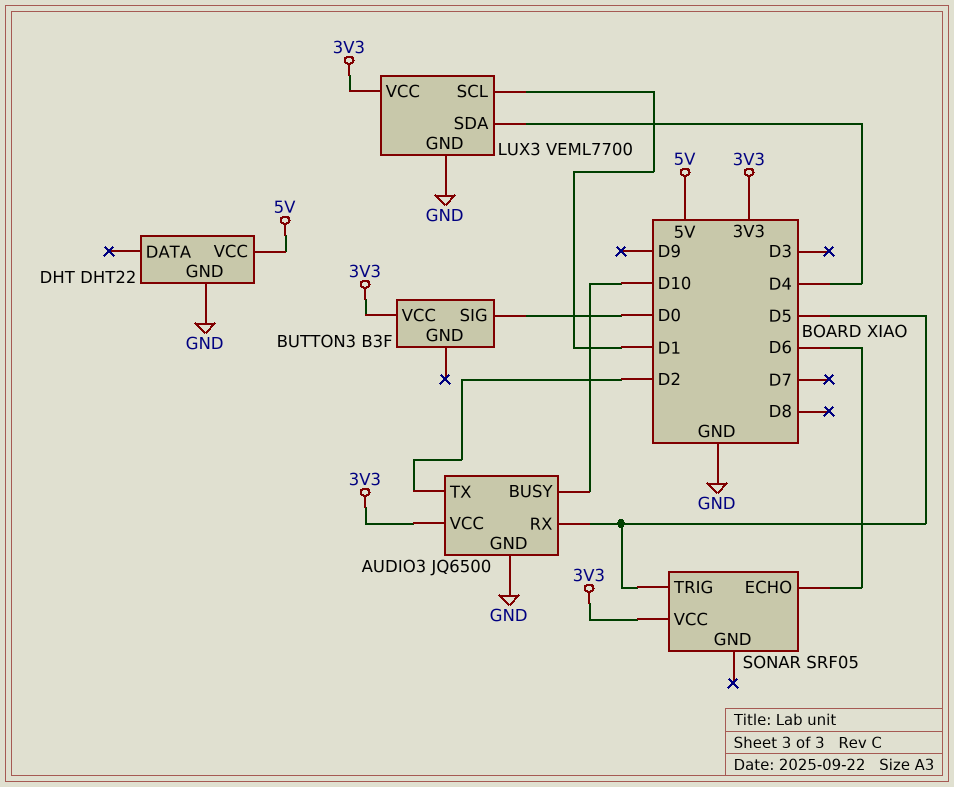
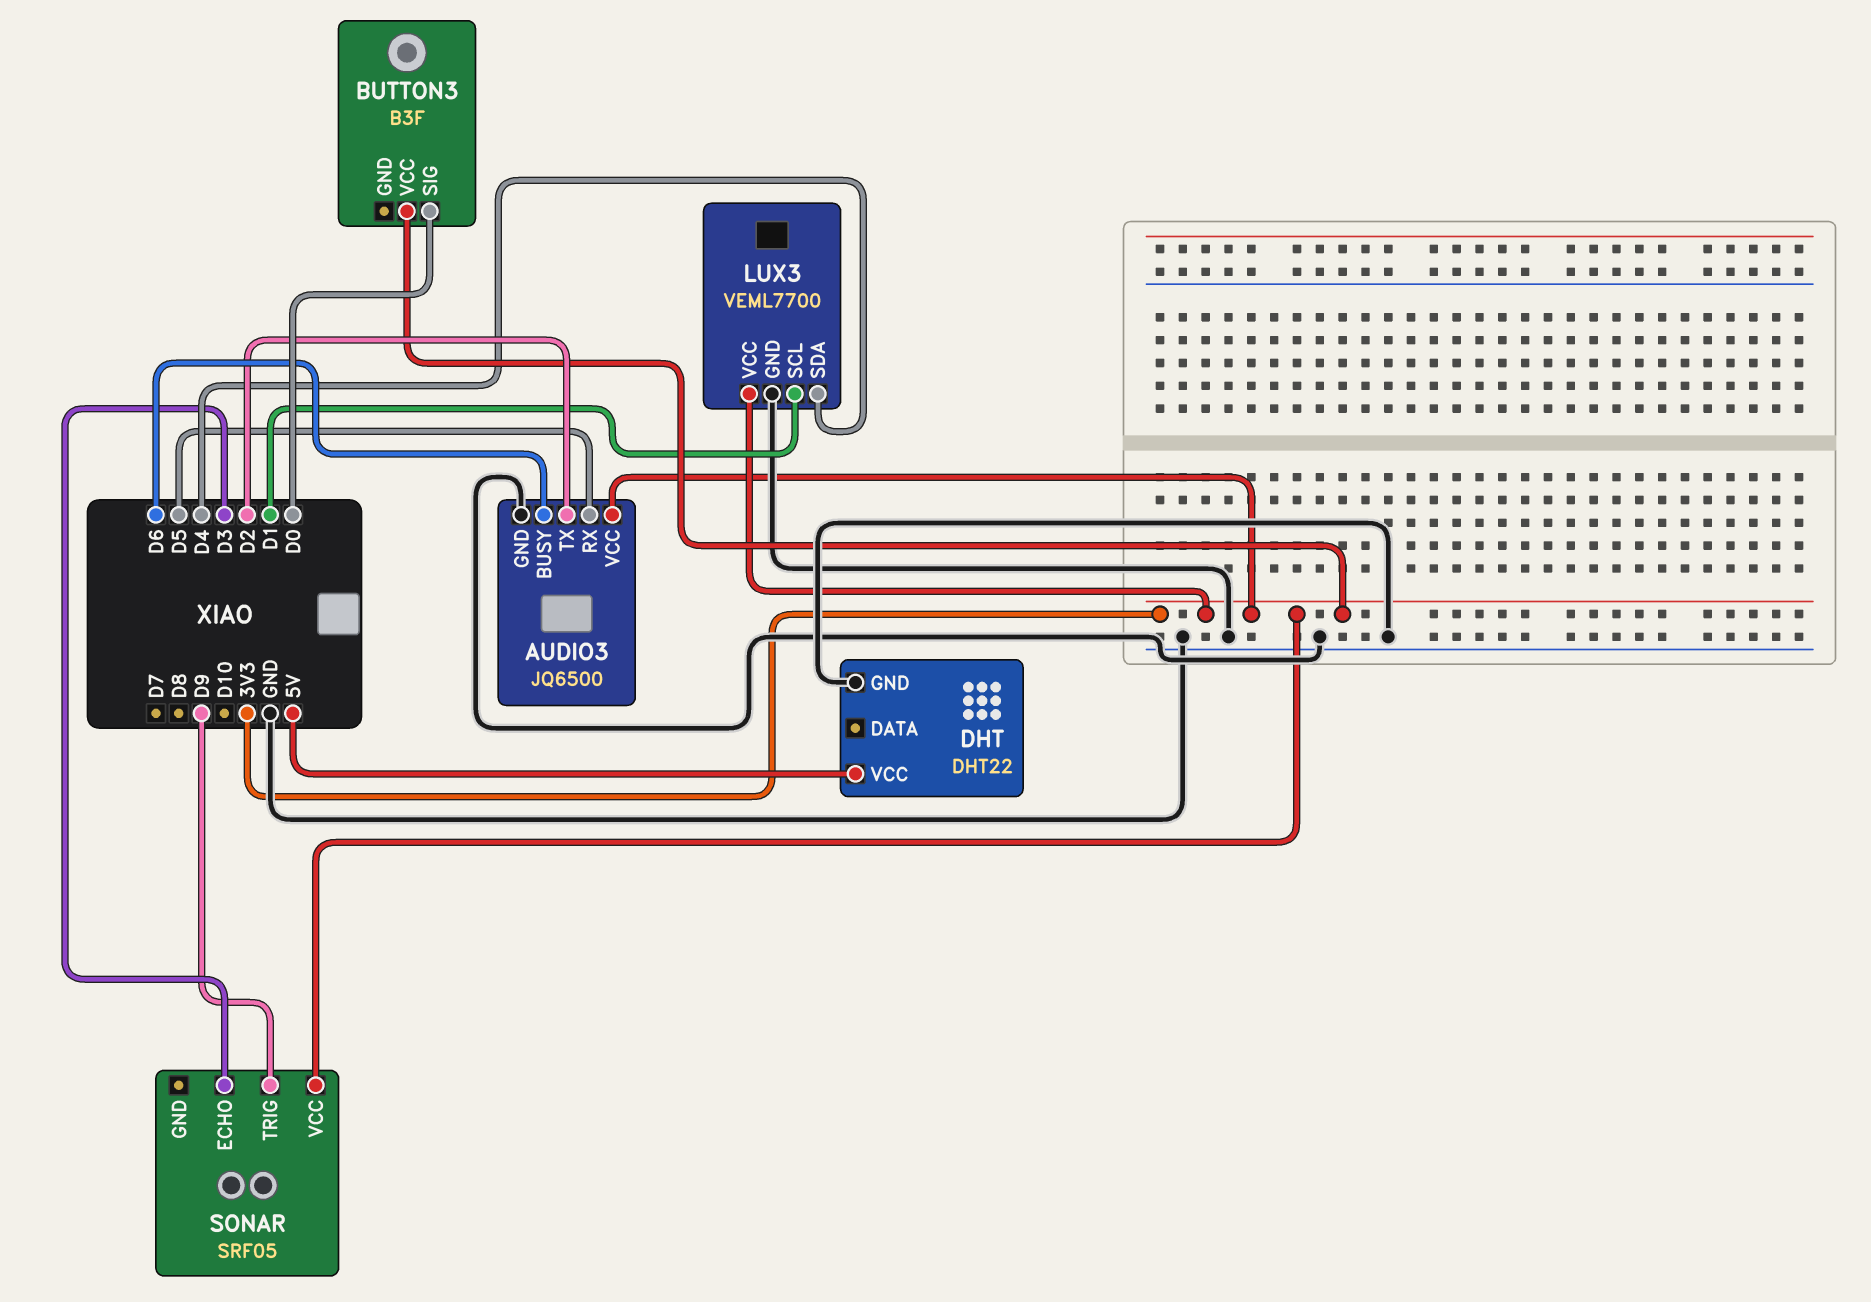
AUDIO3 pin BUSY: D10 -> D6
SONAR pin ECHO: D6 -> D3
SONAR pin TRIG: D5 -> D9

